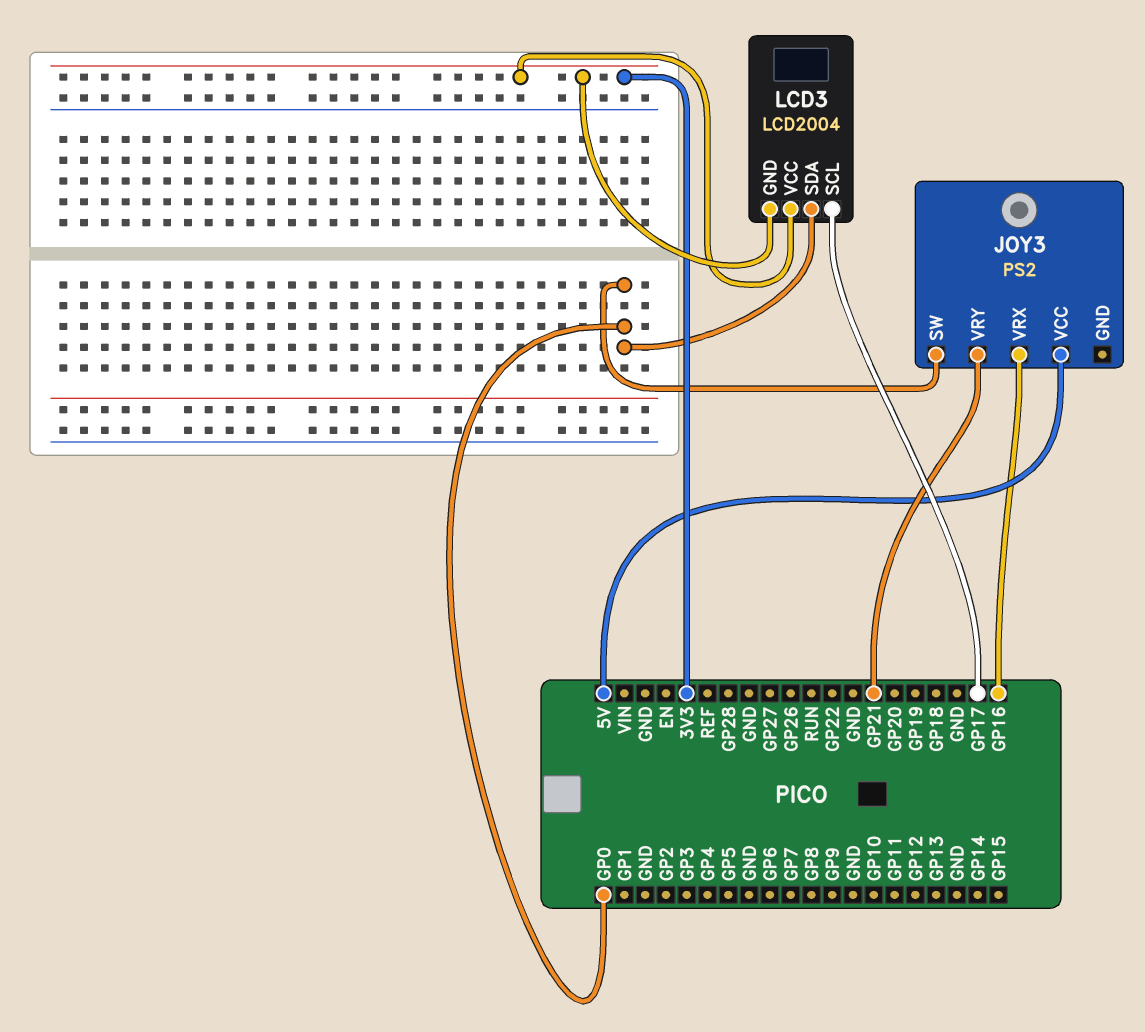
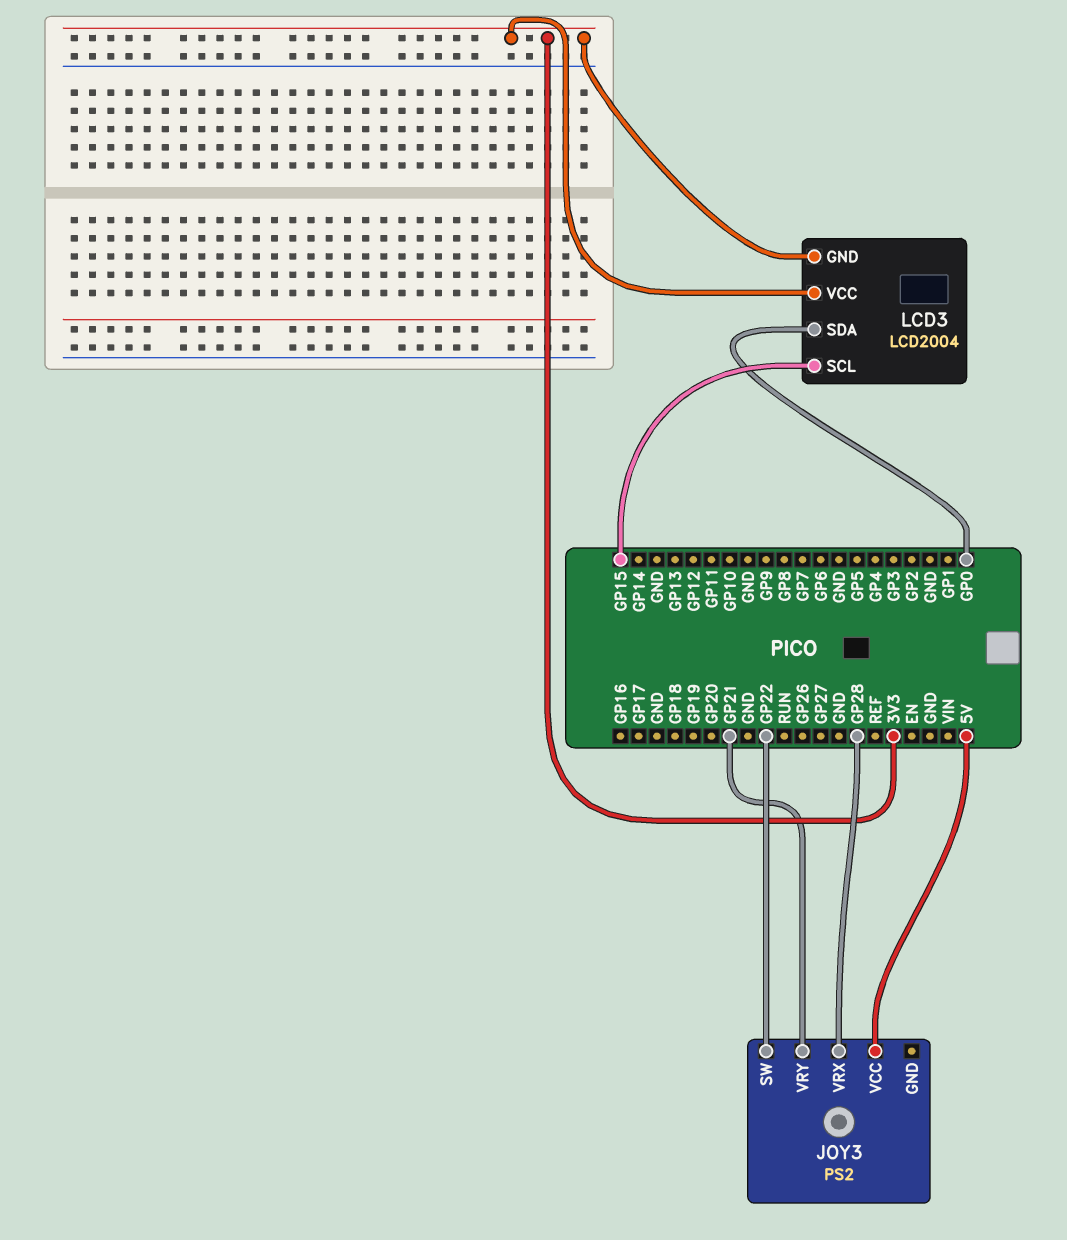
JOY3 pin SW: GP0 -> GP22
JOY3 pin VRX: GP16 -> GP28
LCD3 pin SCL: GP17 -> GP15

